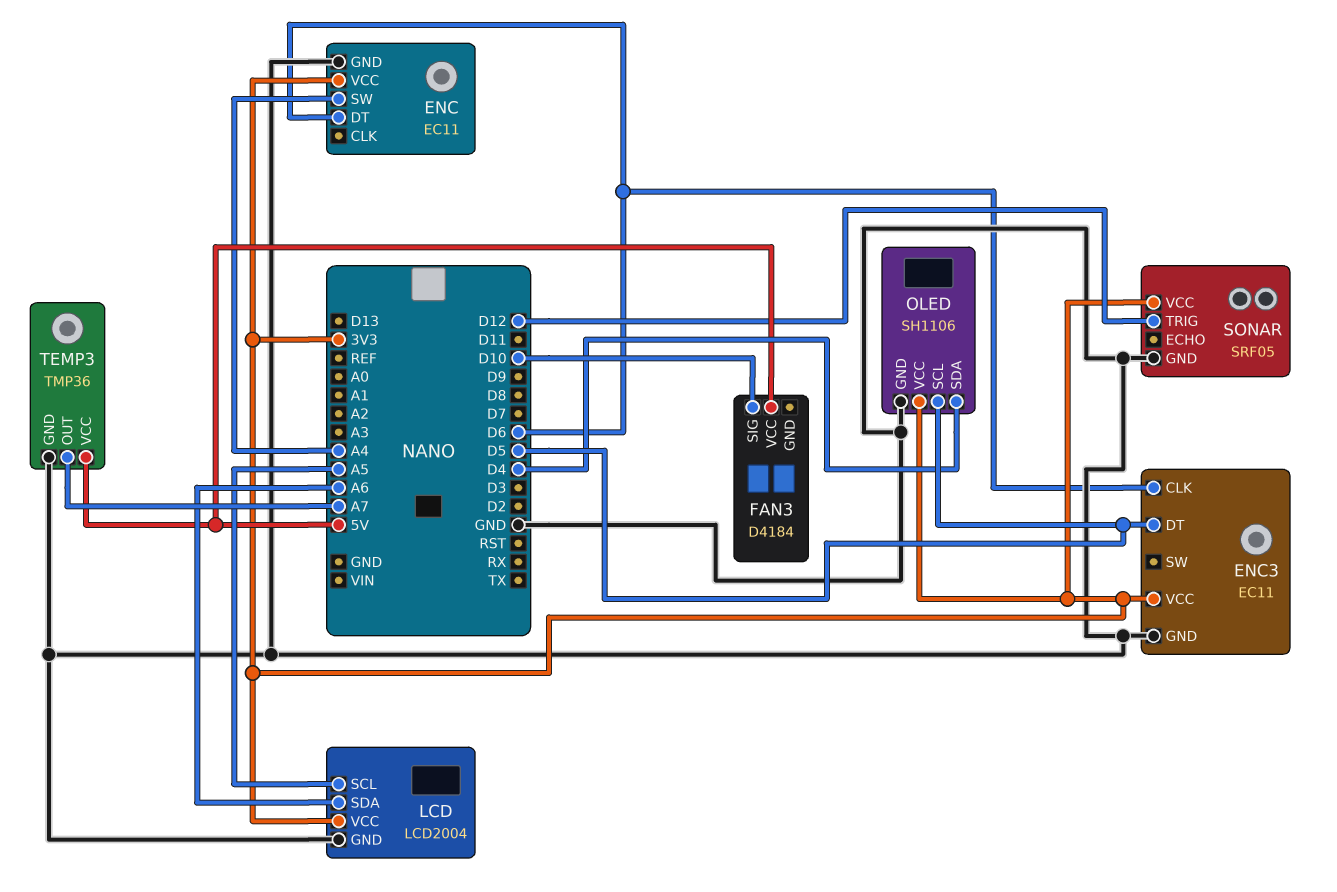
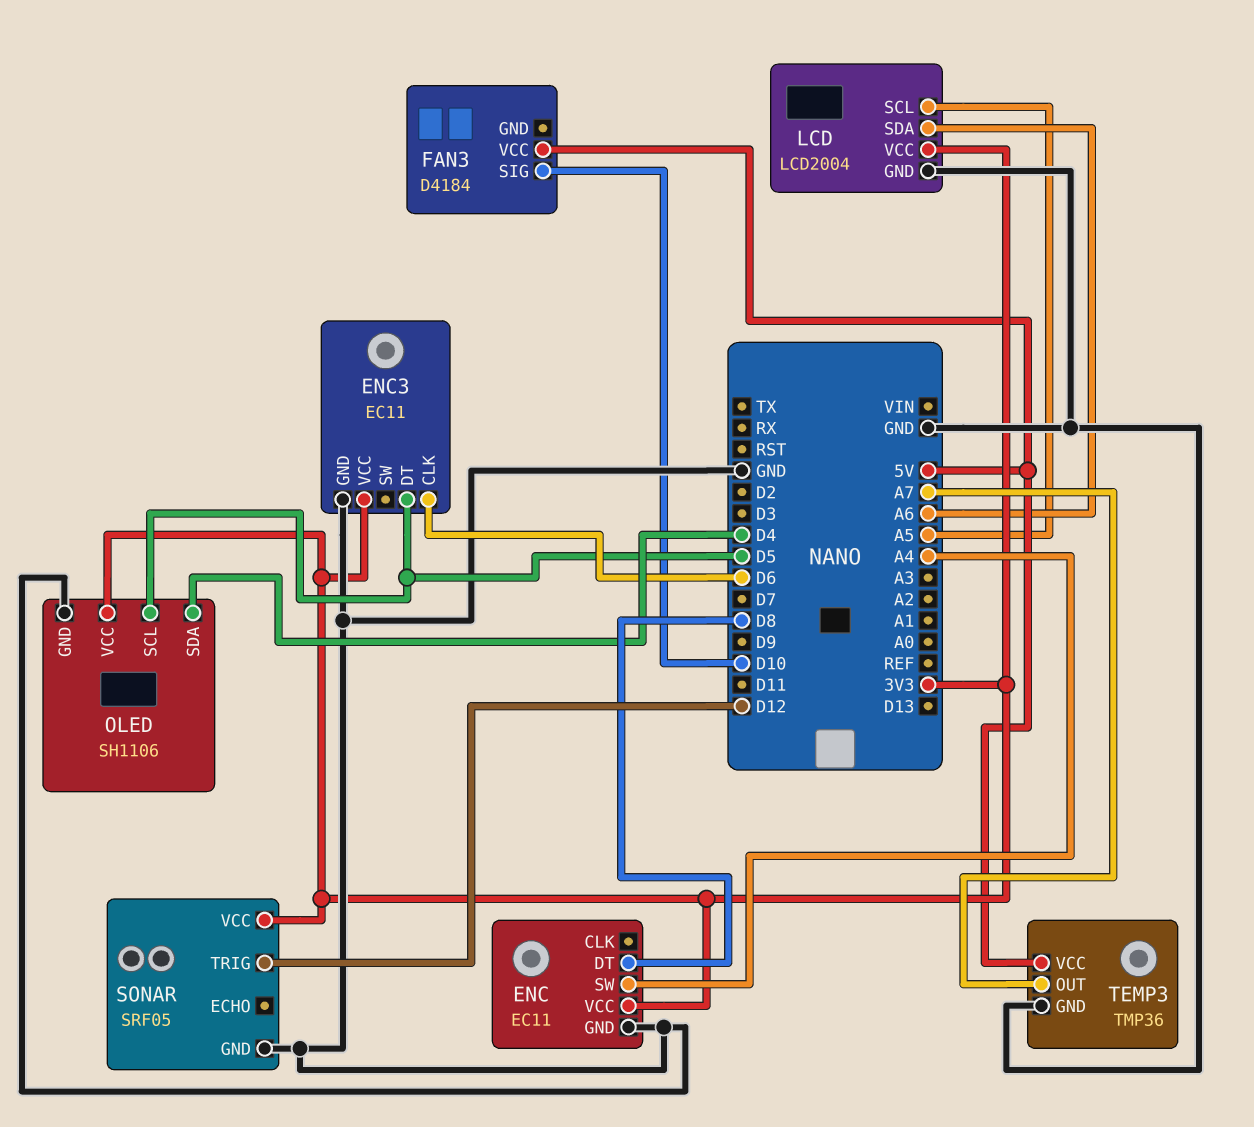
ENC pin DT: D6 -> D8

